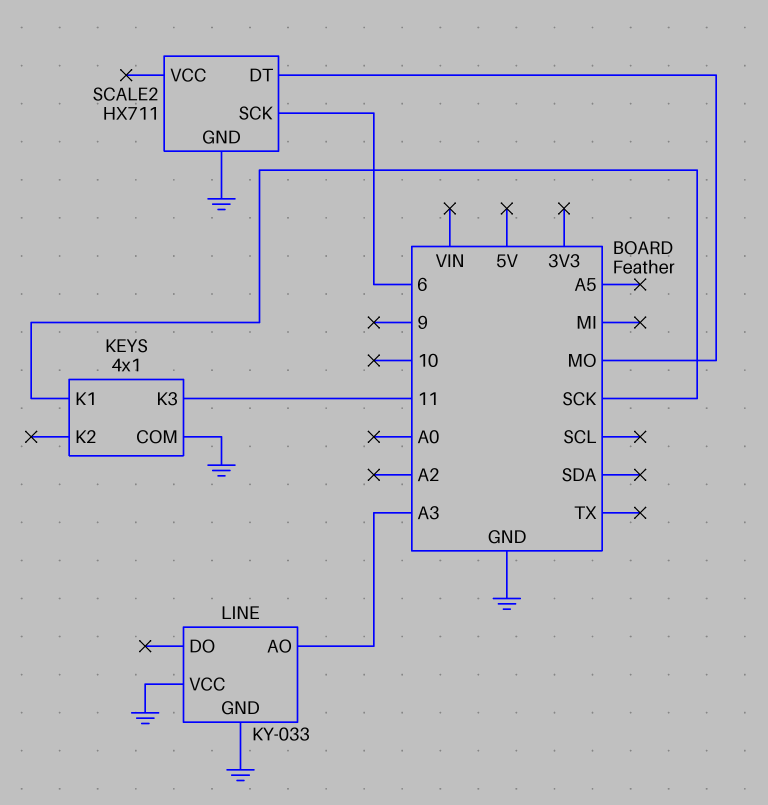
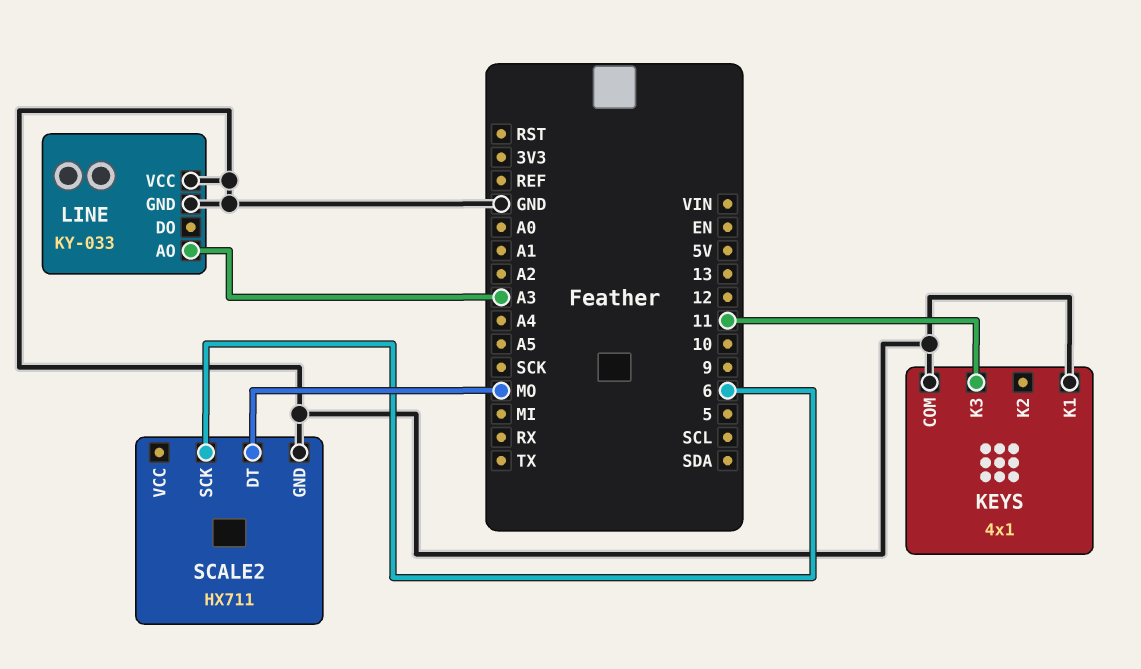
KEYS pin K1: SCK -> GND

